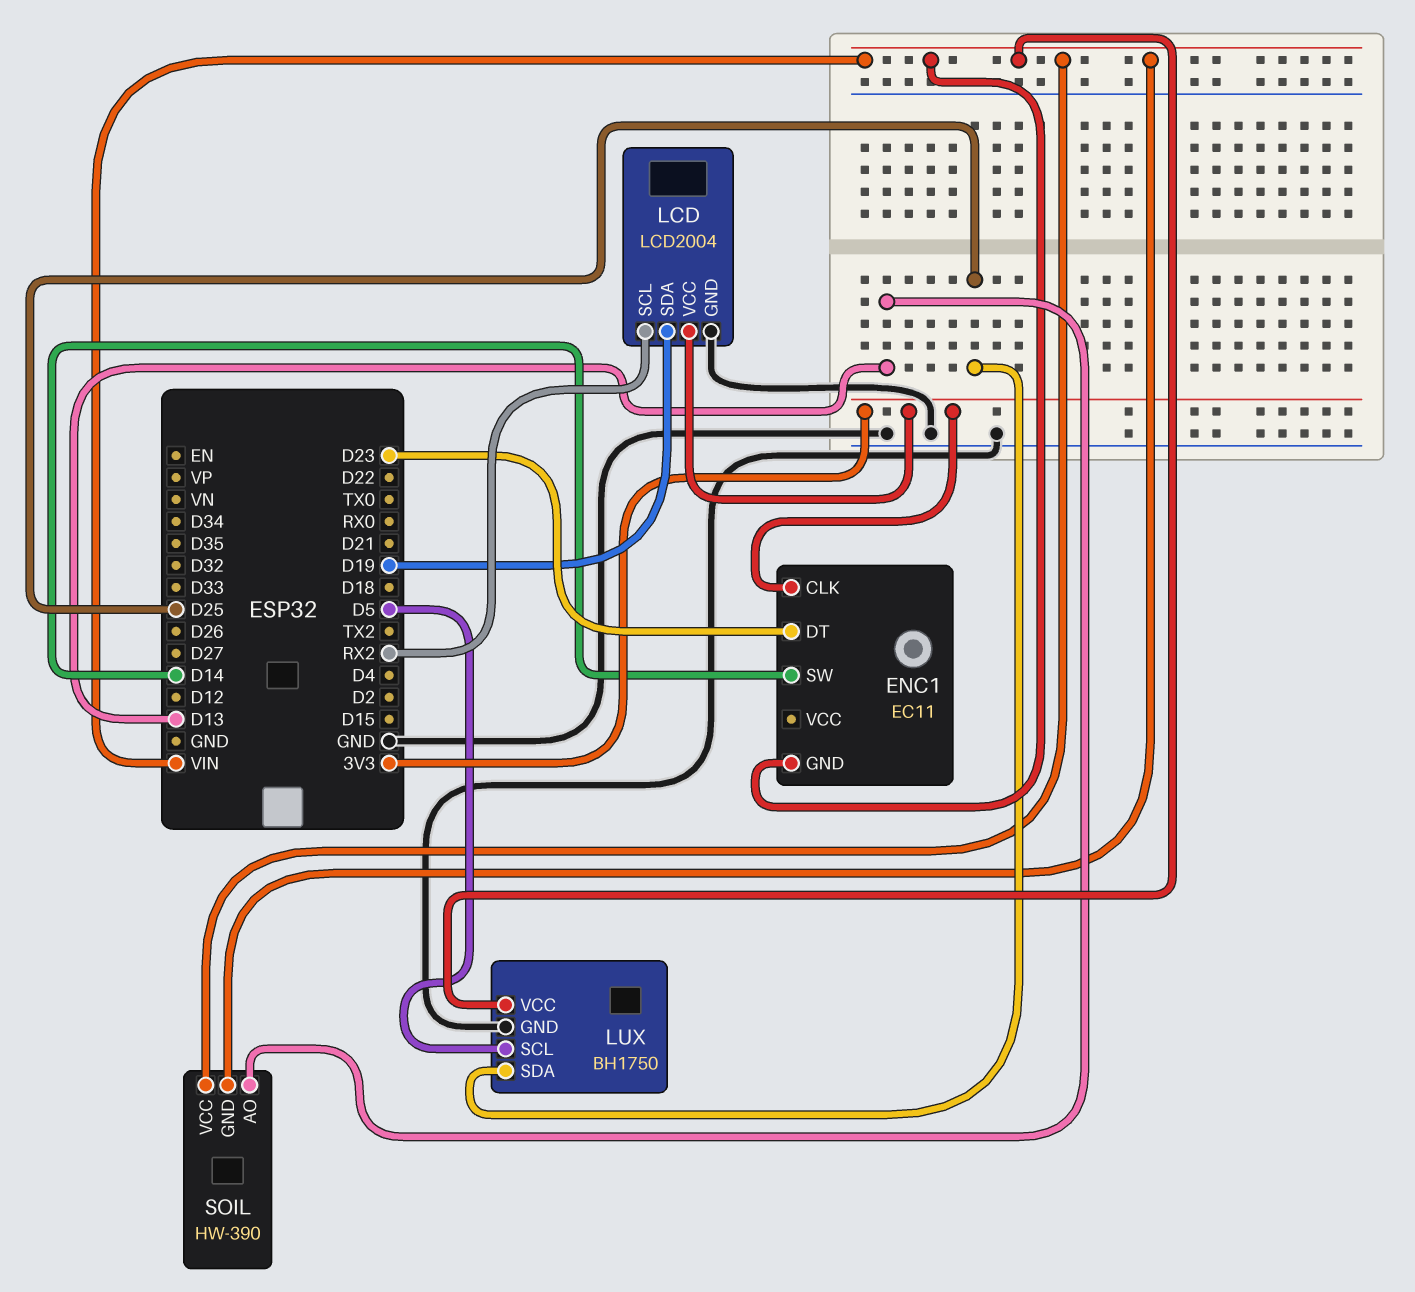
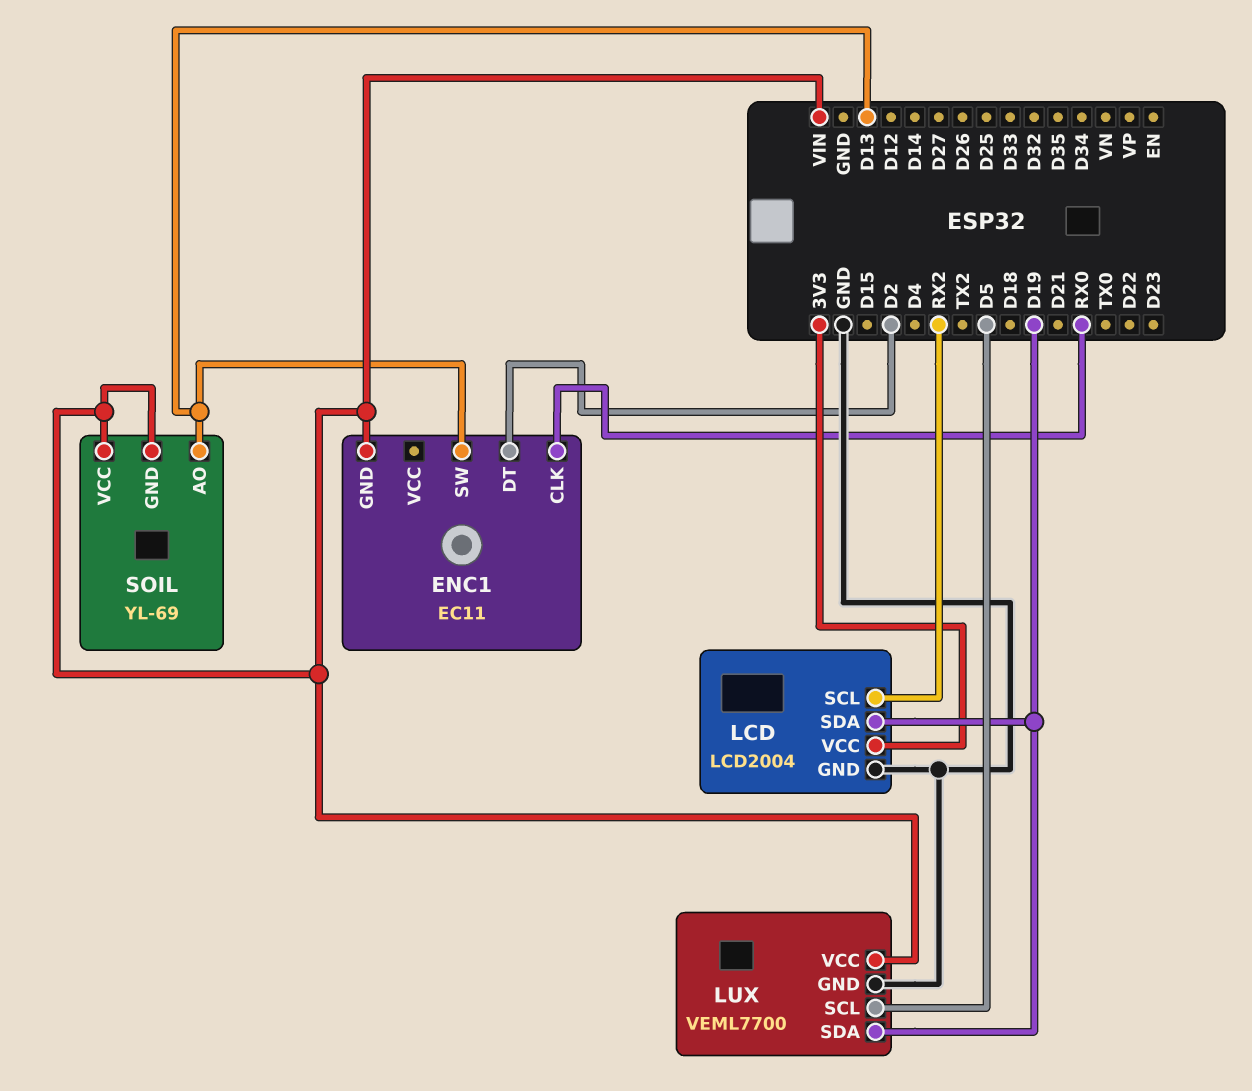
ENC1 pin CLK: 3V3 -> RX0
ENC1 pin DT: D23 -> D2
ENC1 pin SW: D14 -> D13
LUX: BH1750 -> VEML7700
LUX pin SDA: D25 -> D19
SOIL: HW-390 -> YL-69

